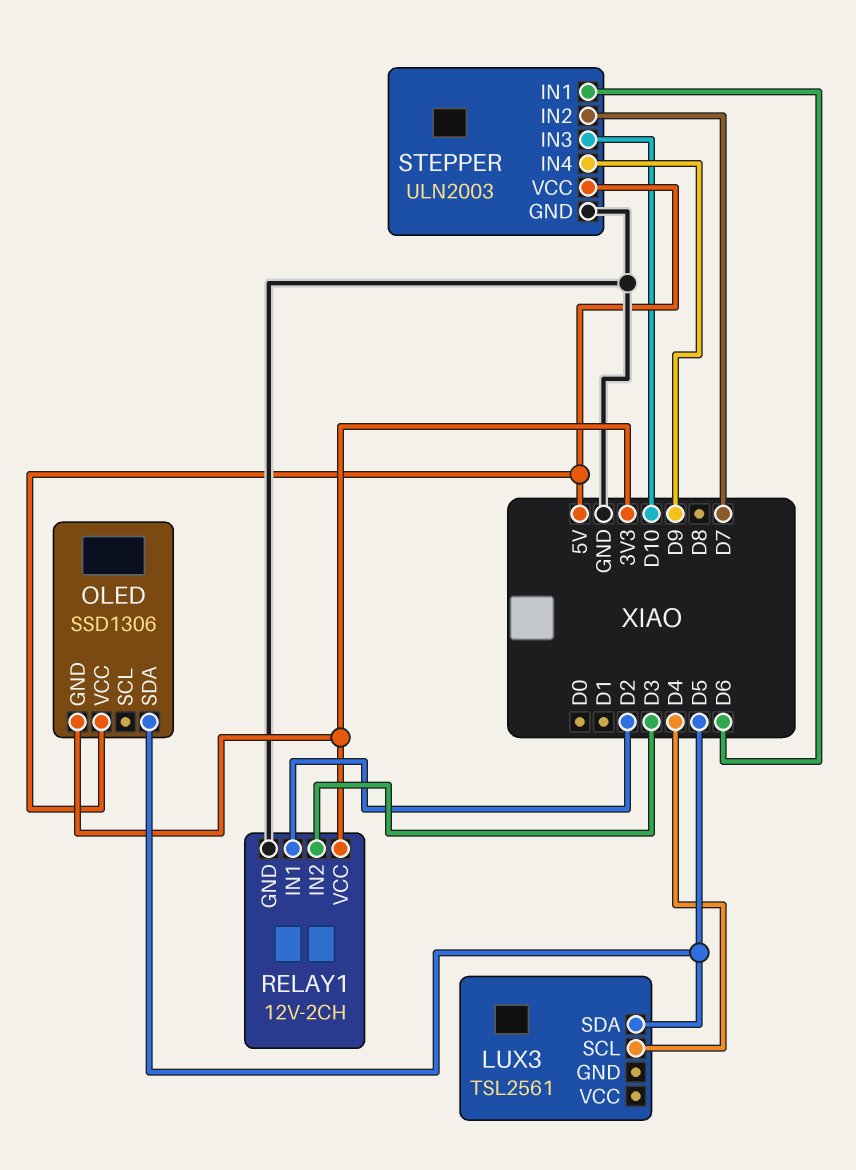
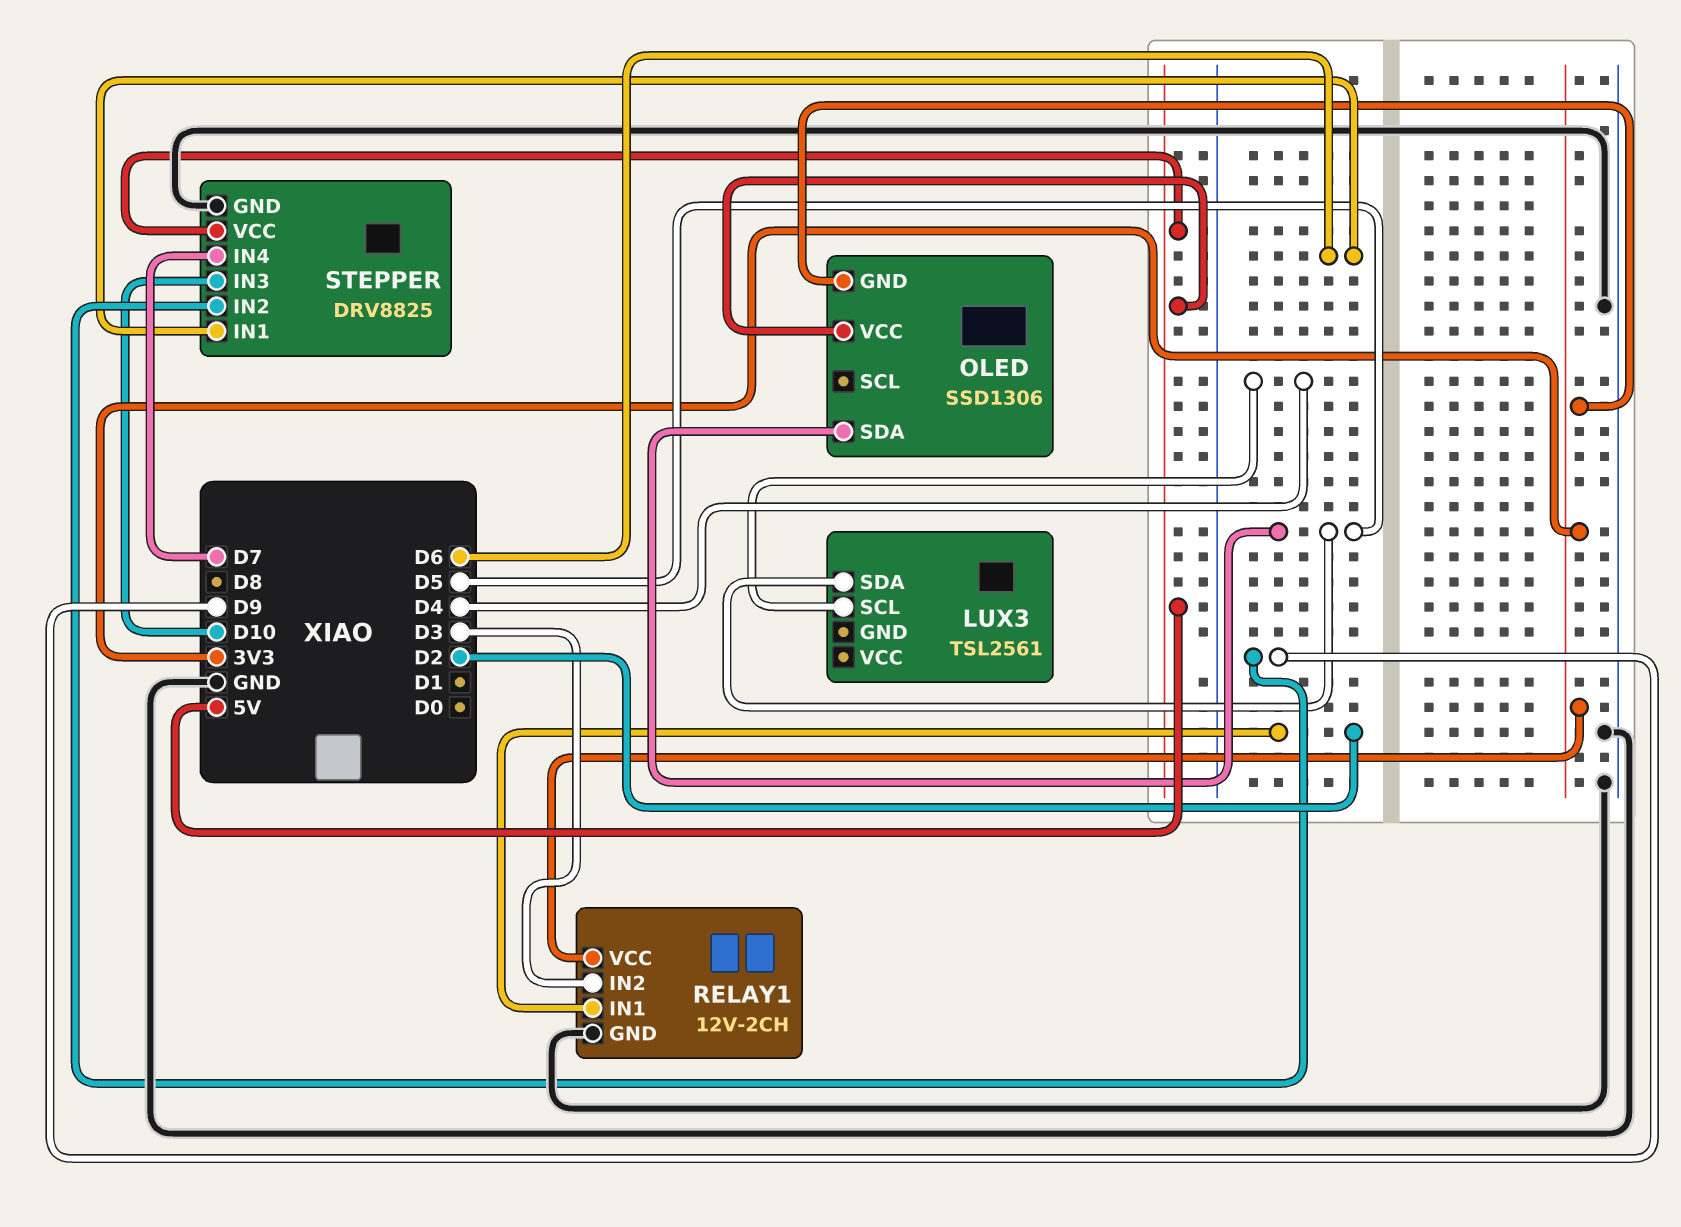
STEPPER: ULN2003 -> DRV8825
STEPPER pin IN2: D7 -> D9
STEPPER pin IN4: D9 -> D7

